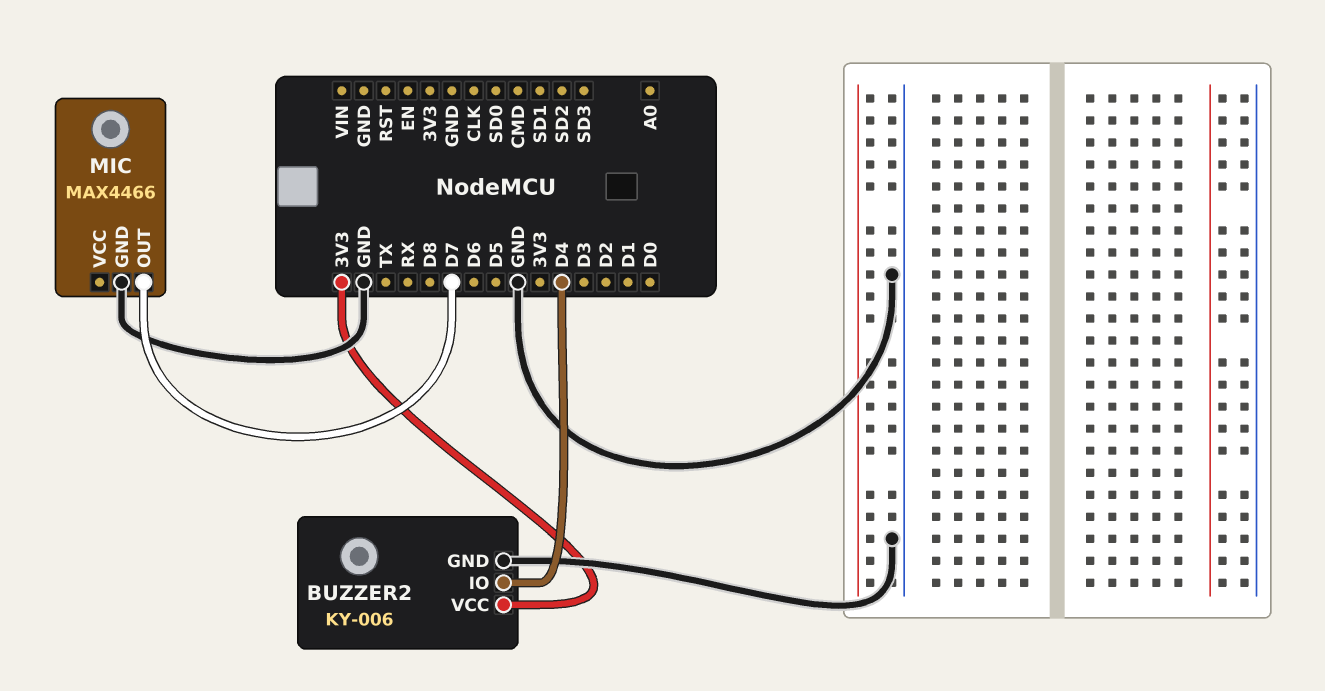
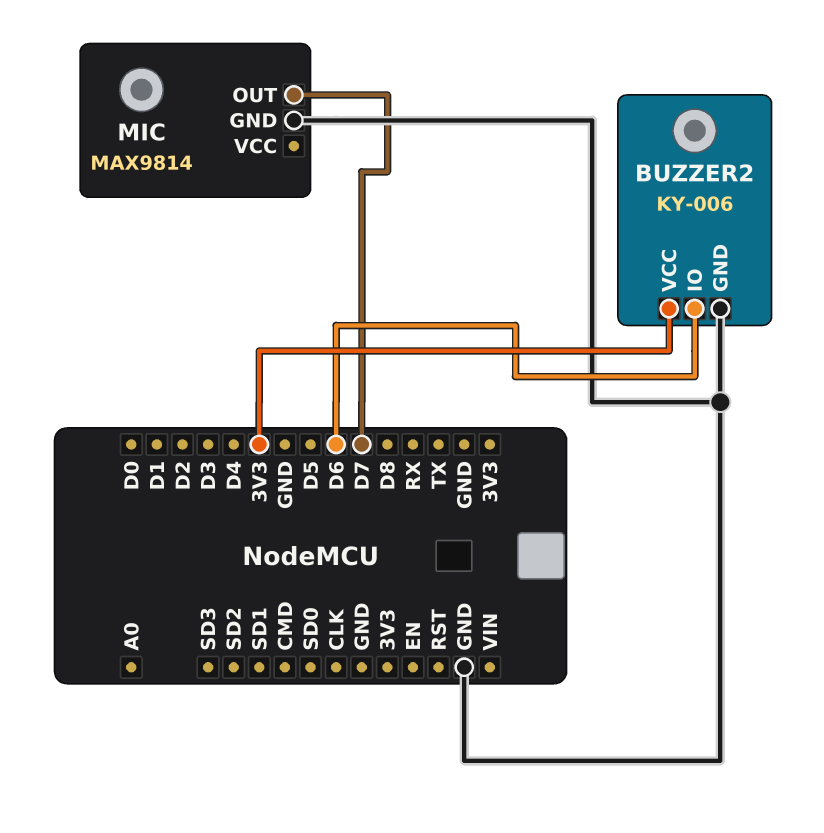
BUZZER2 pin IO: D4 -> D6
MIC: MAX4466 -> MAX9814

